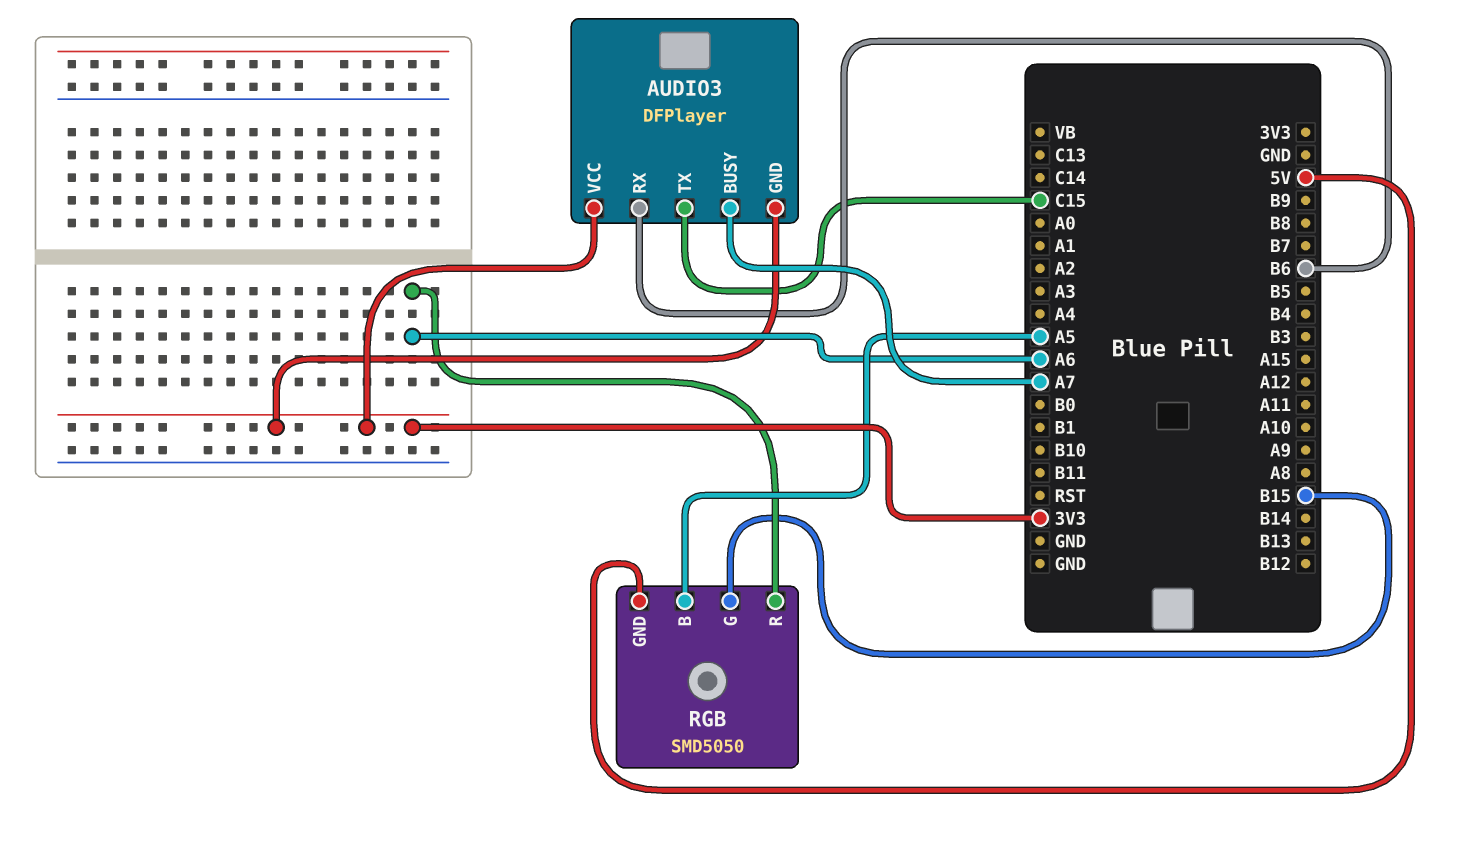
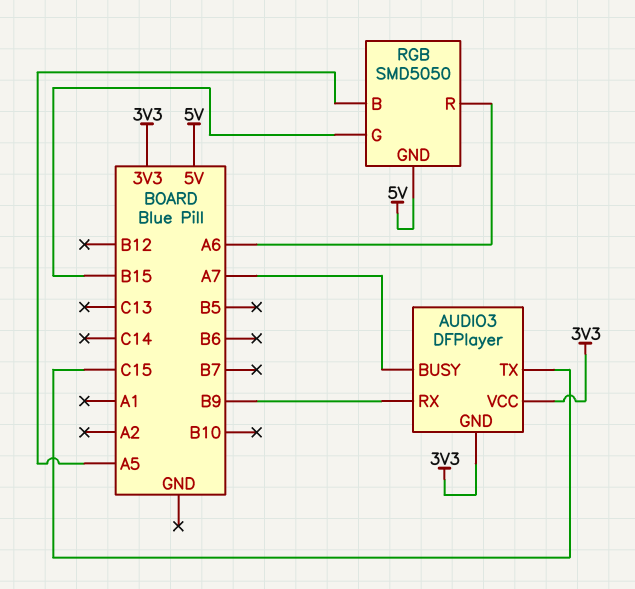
AUDIO3 pin RX: B6 -> B9

